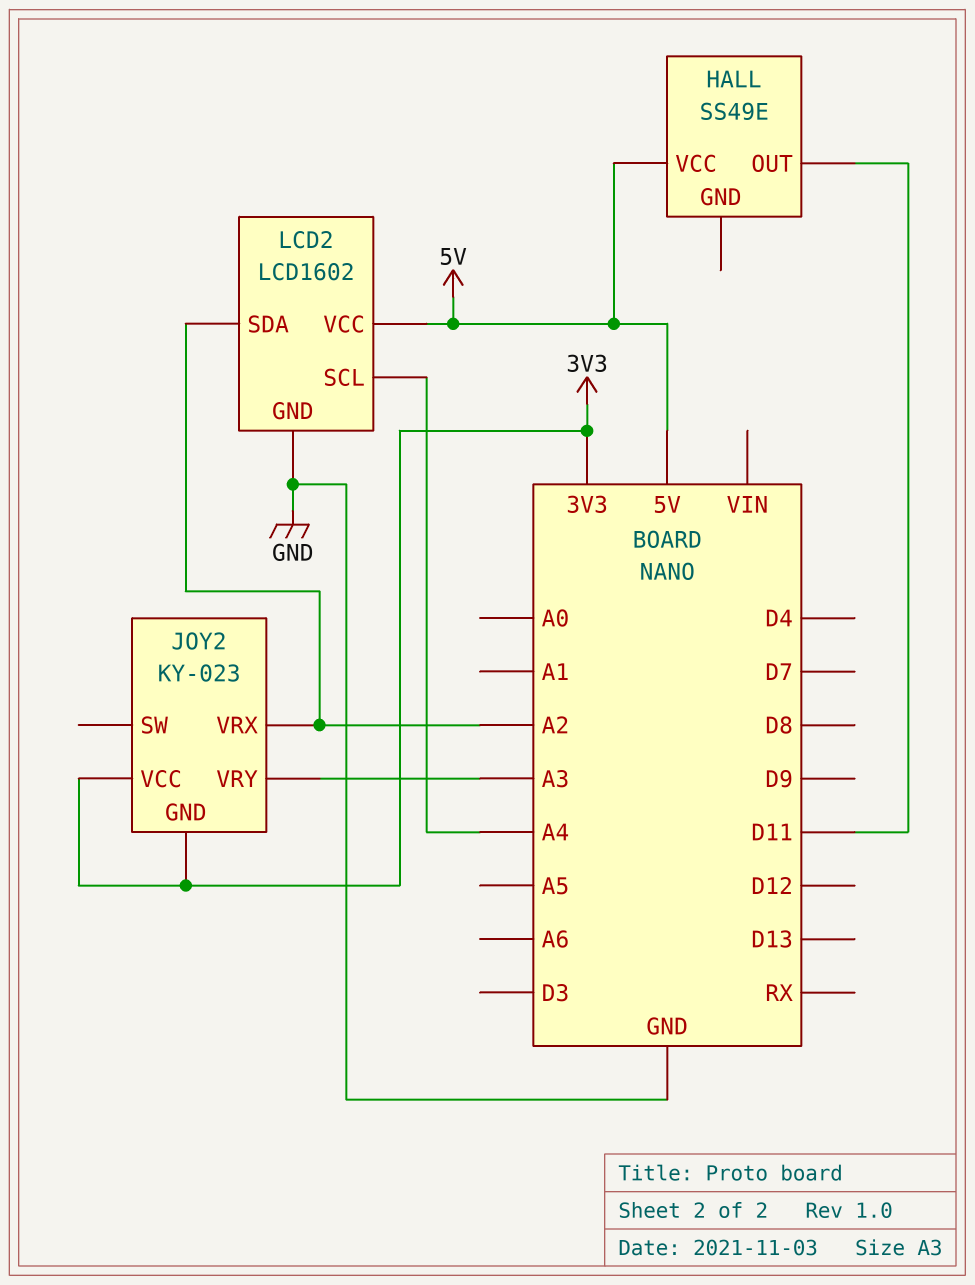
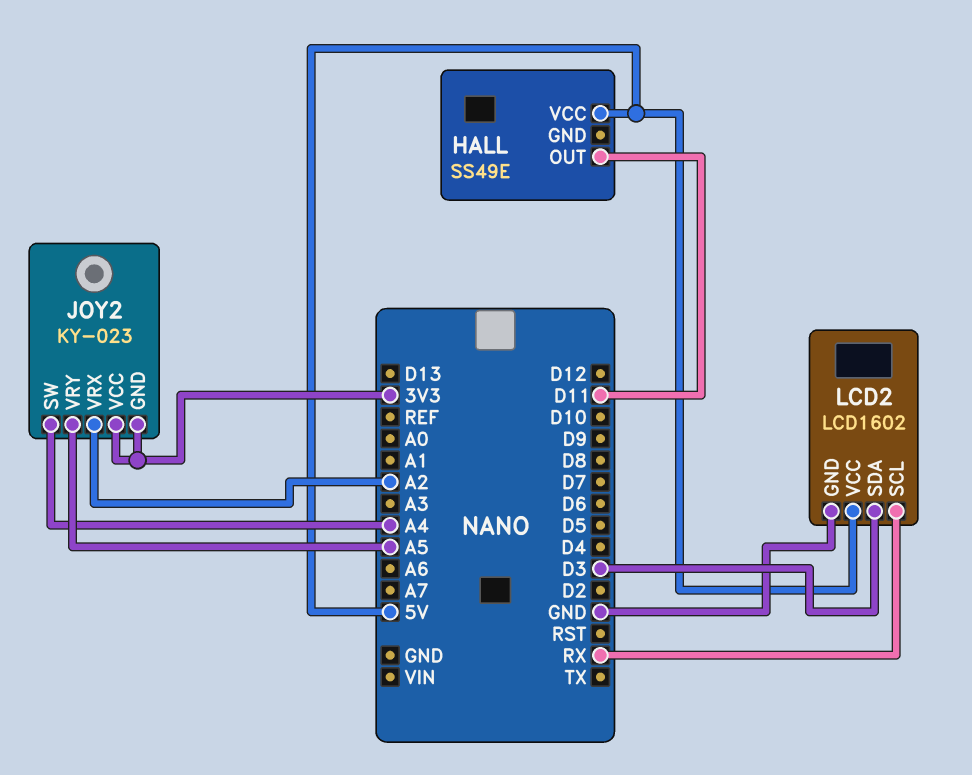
JOY2 pin SW: none -> A4
JOY2 pin VRY: A3 -> A5
LCD2 pin SCL: A4 -> RX
LCD2 pin SDA: A2 -> D3

